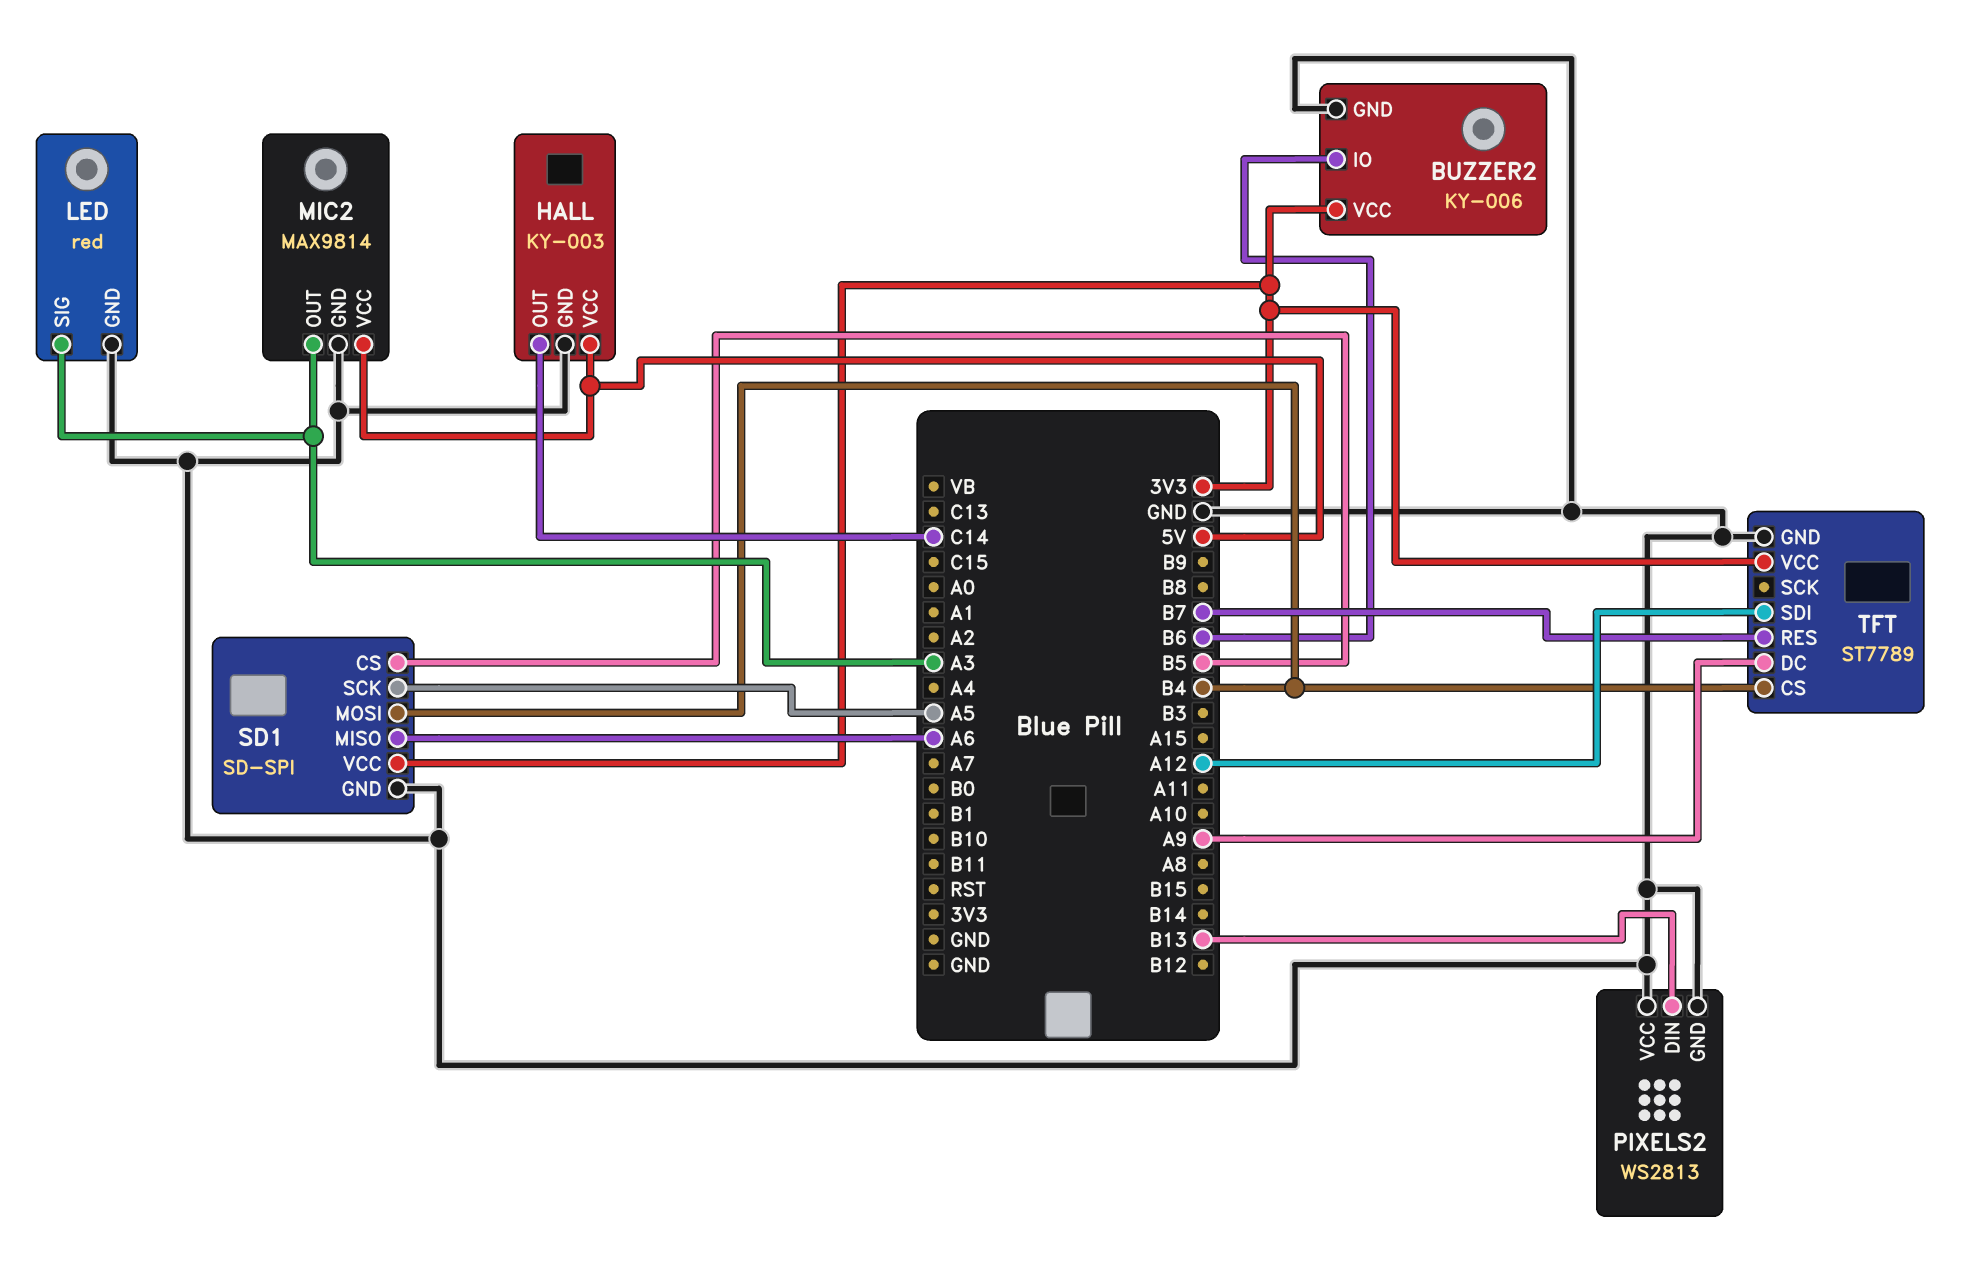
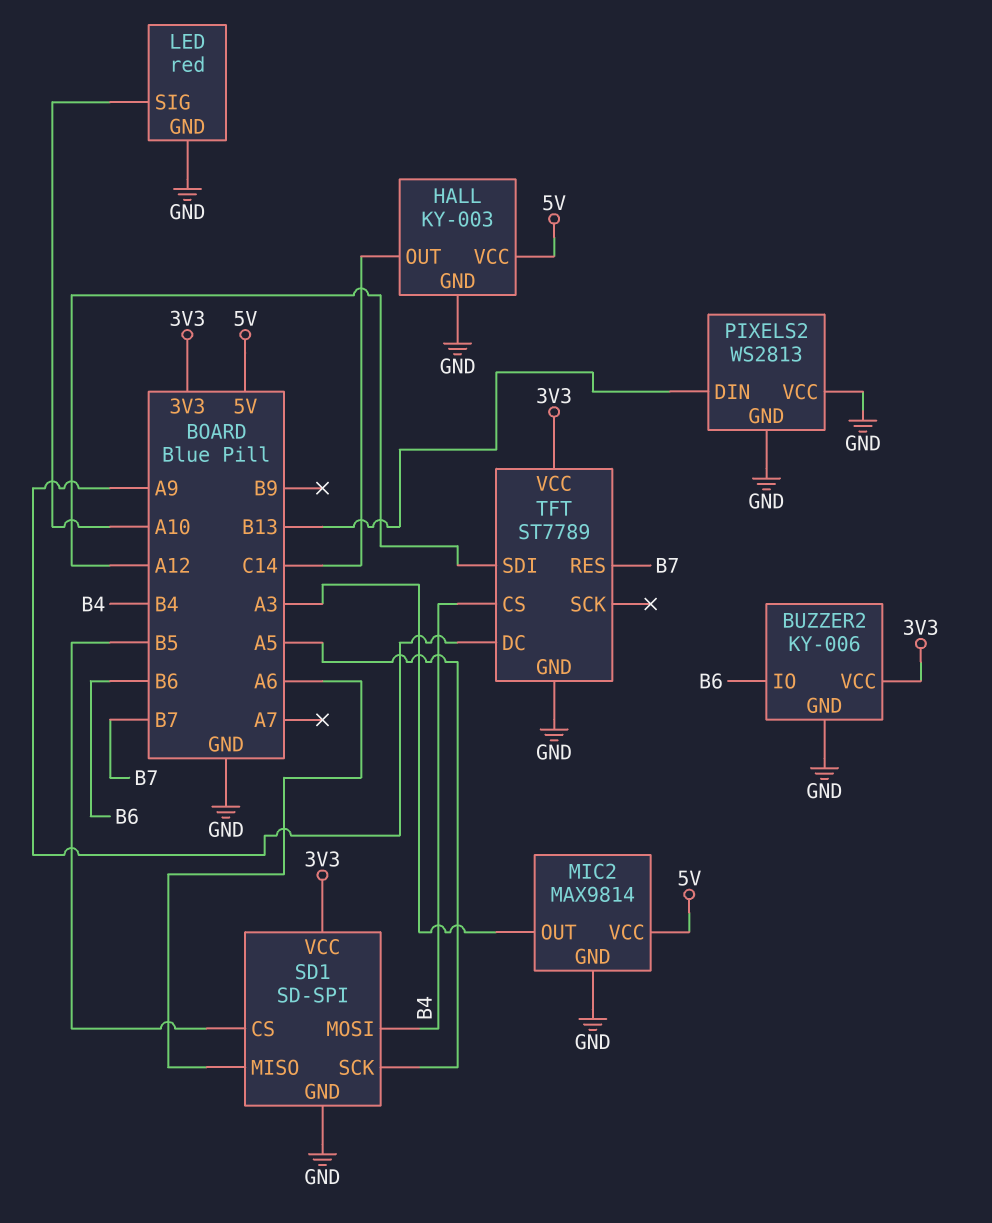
LED pin SIG: A3 -> A10

